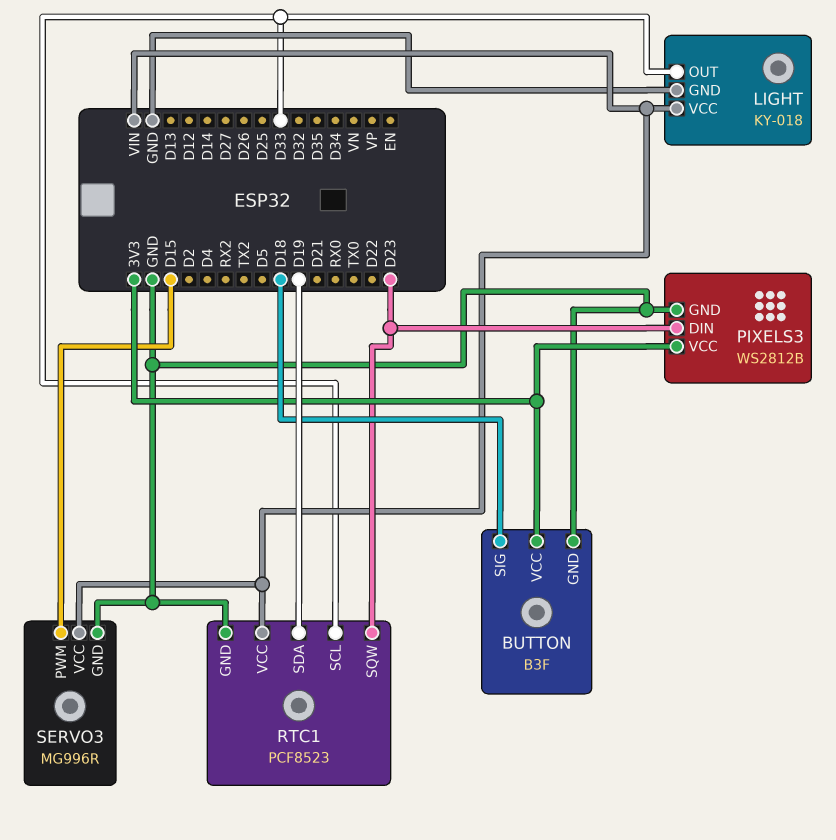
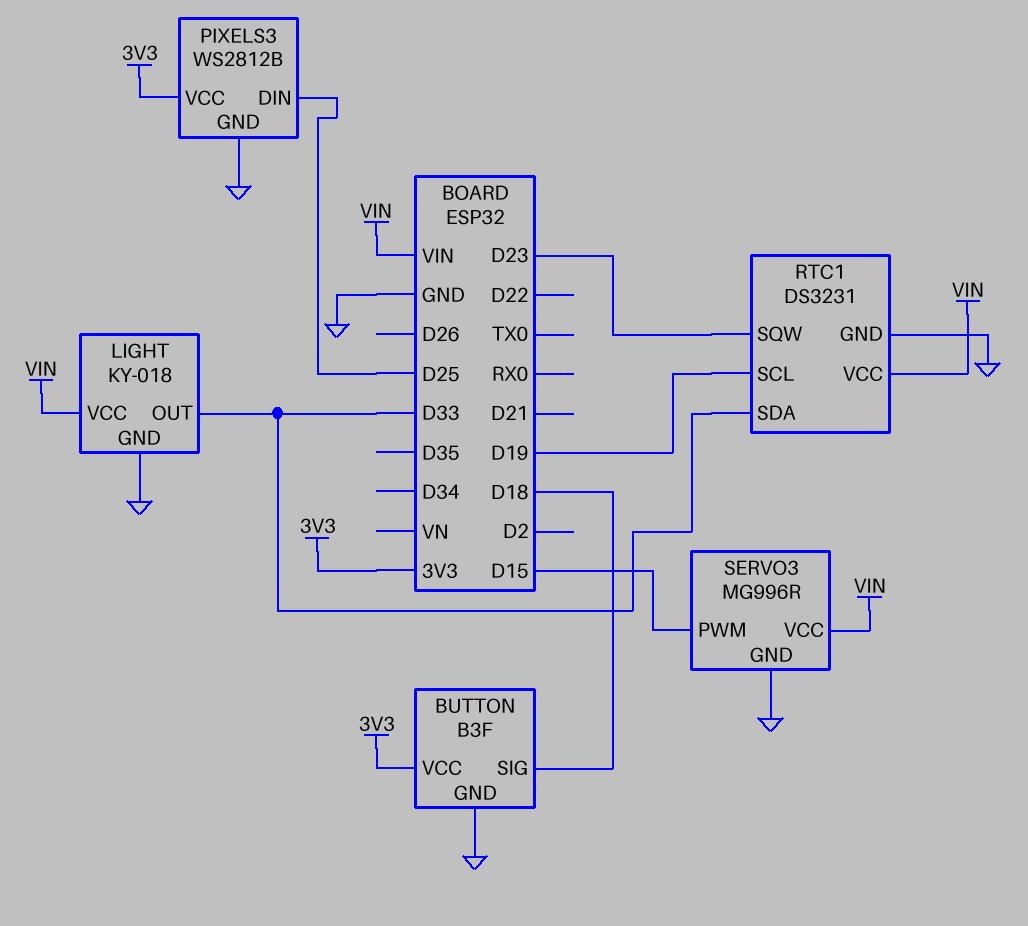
PIXELS3 pin DIN: D23 -> D25
RTC1: PCF8523 -> DS3231
RTC1 pin SCL: D33 -> D19
RTC1 pin SDA: D19 -> D33

